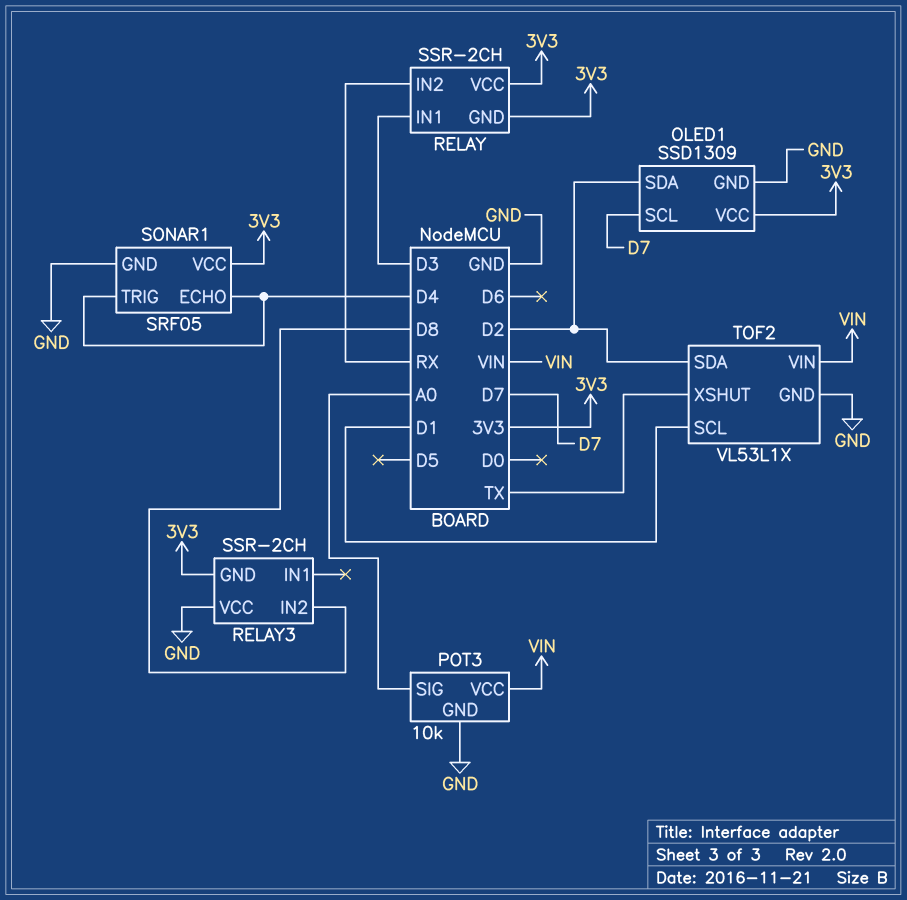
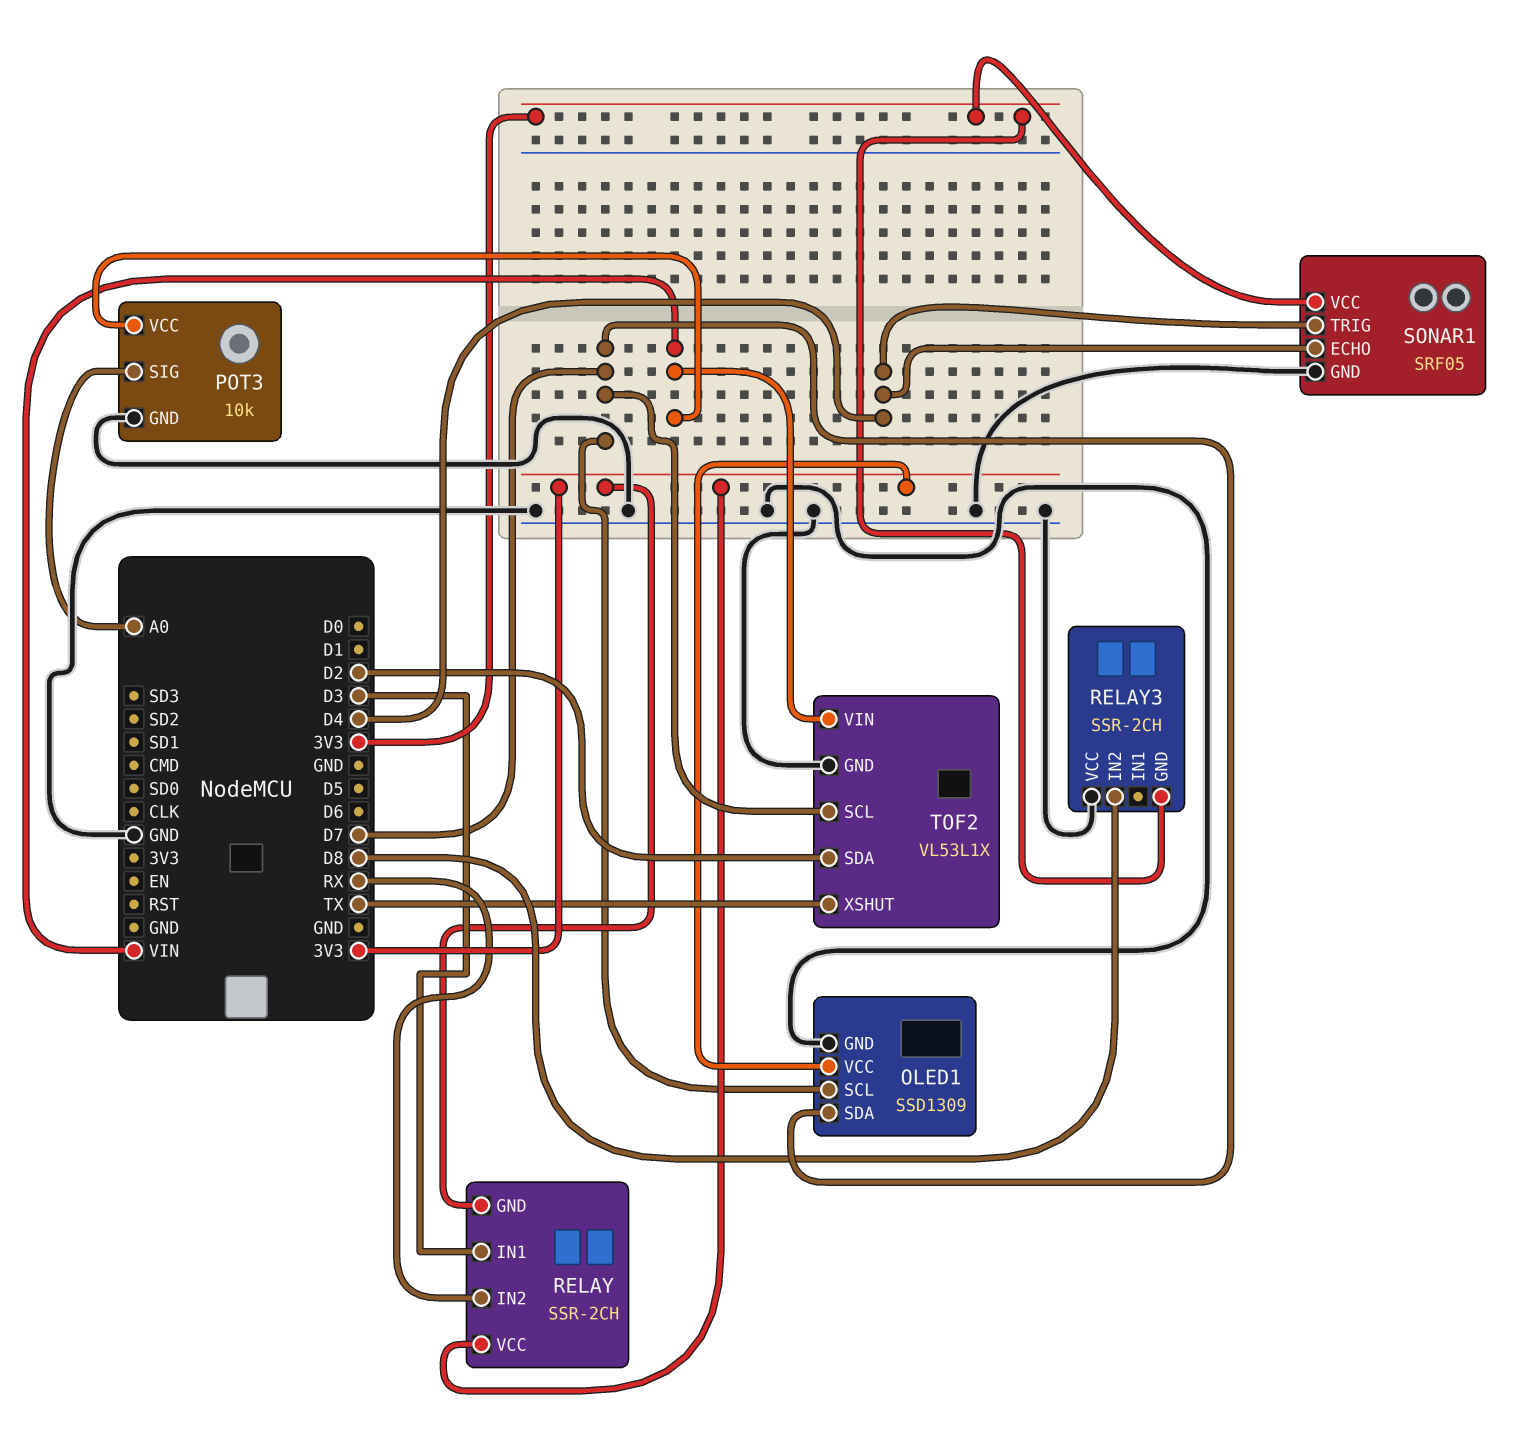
OLED1 pin SDA: D2 -> D7
TOF2 pin SCL: D1 -> D7

